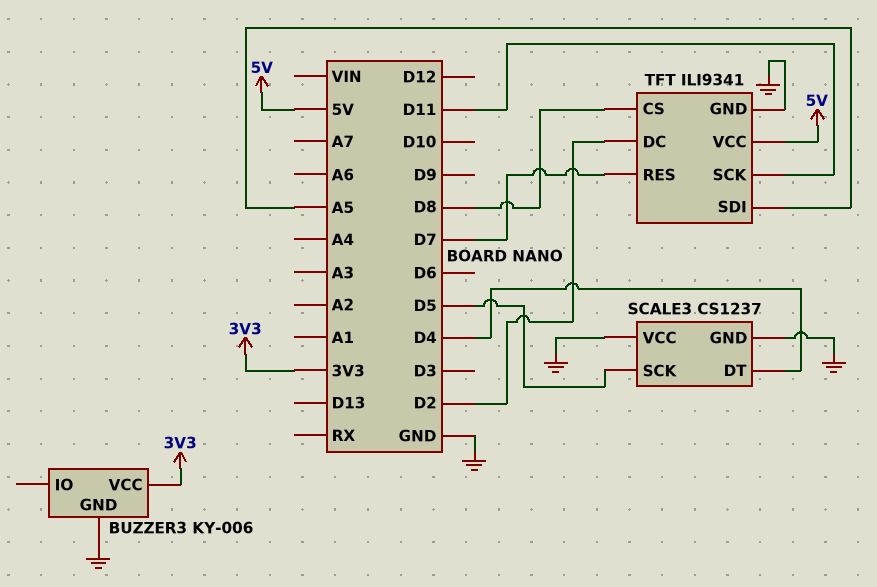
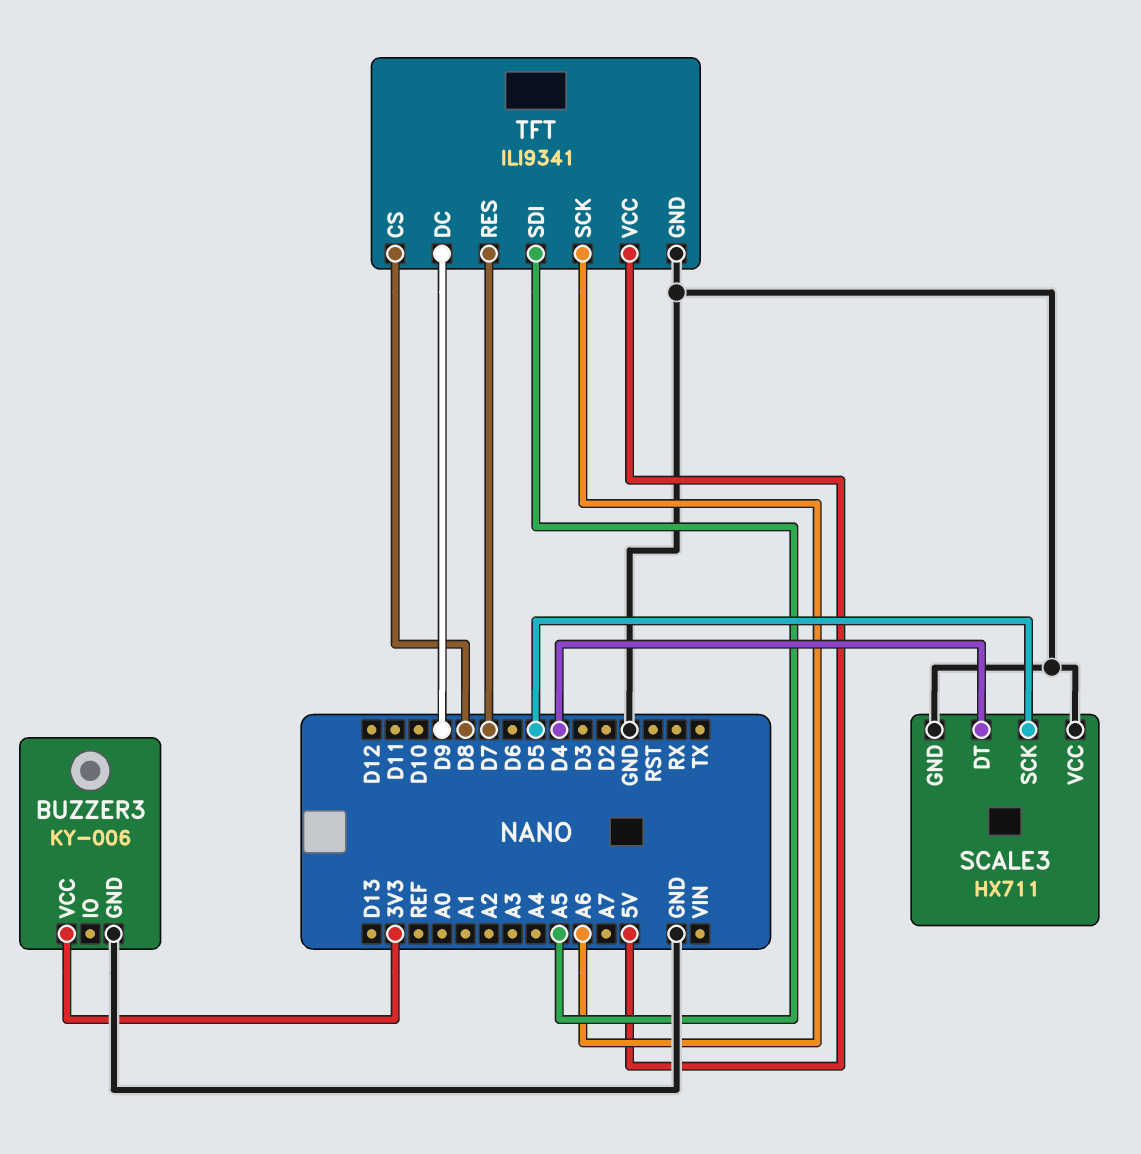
SCALE3: CS1237 -> HX711
TFT pin DC: D2 -> D9
TFT pin SCK: D11 -> A6

